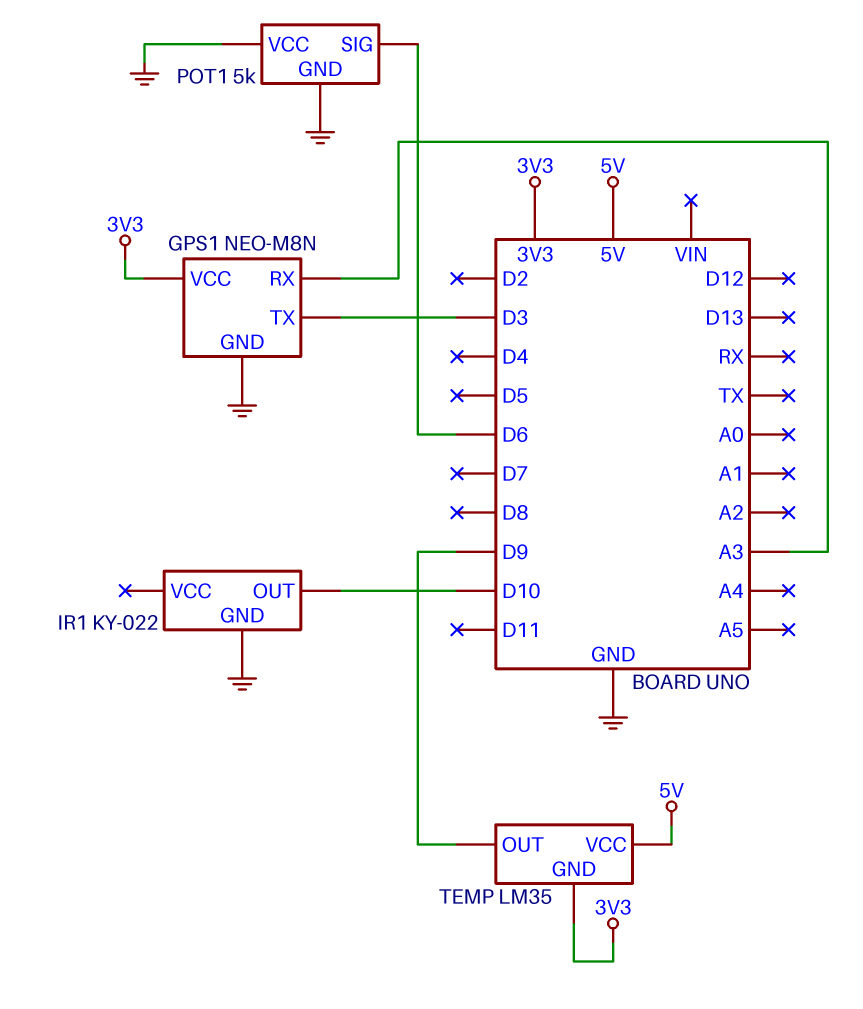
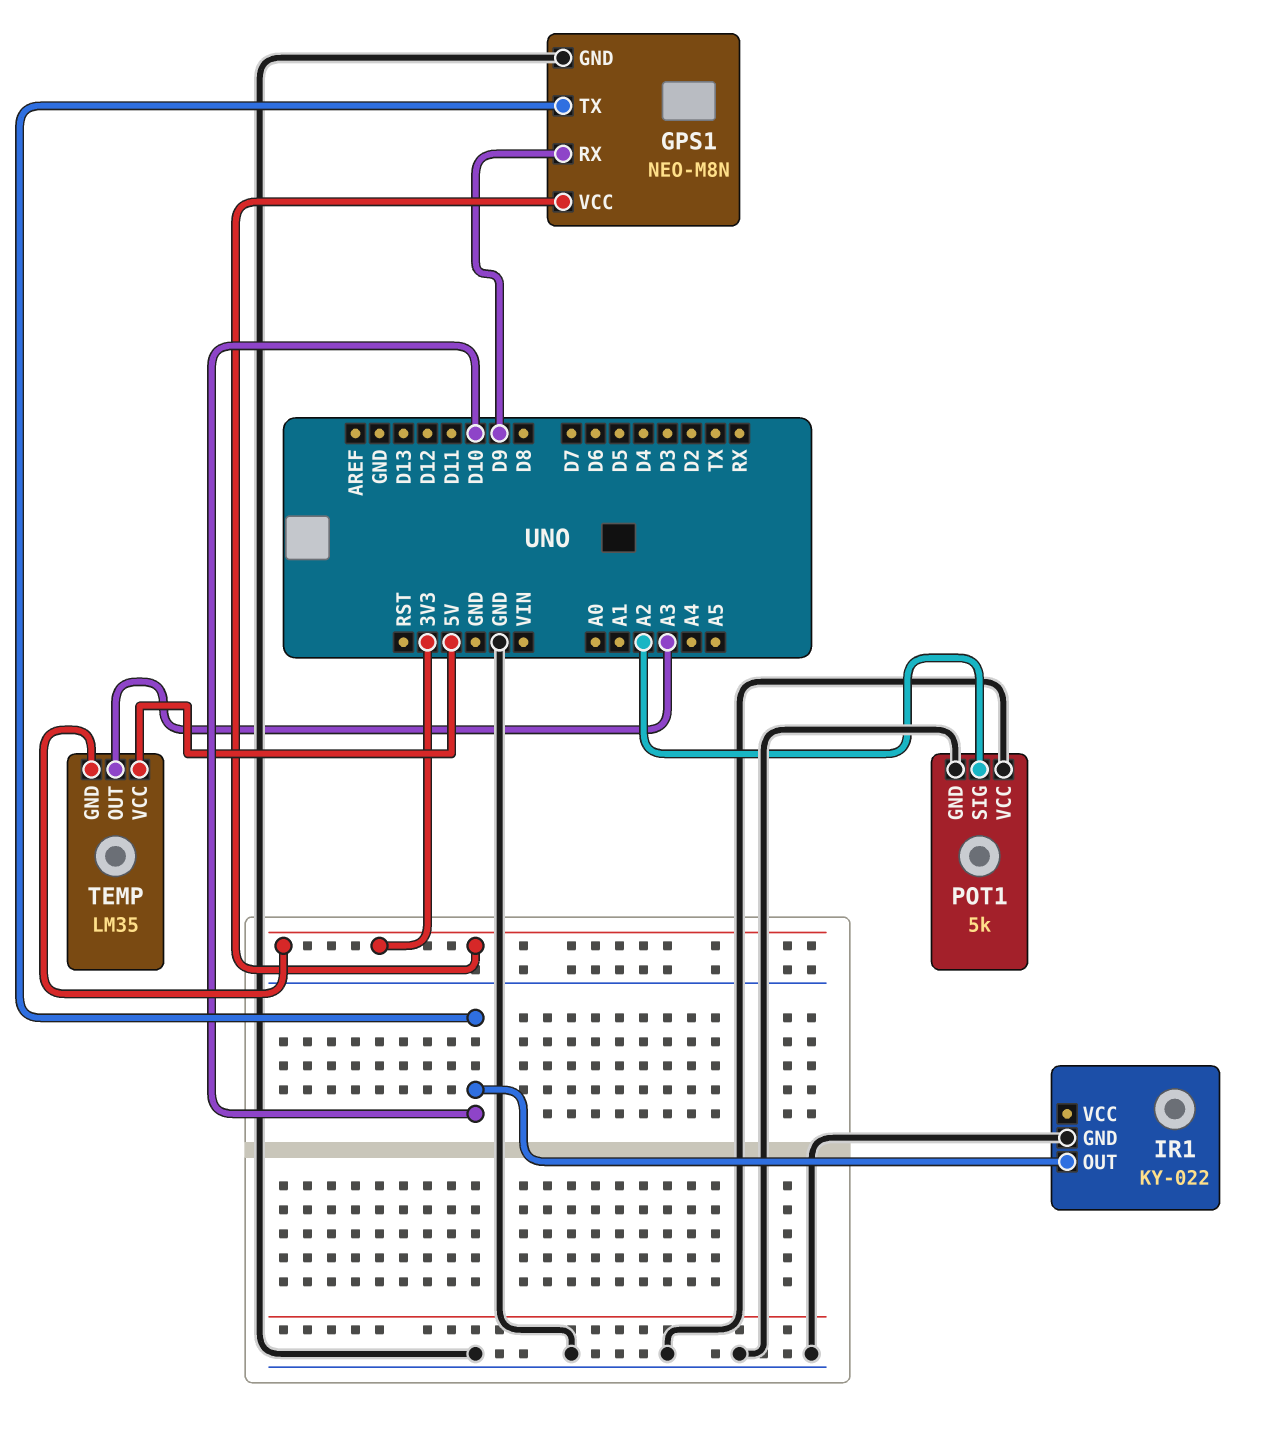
GPS1 pin RX: A3 -> D9
GPS1 pin TX: D3 -> D10
POT1 pin SIG: D6 -> A2
TEMP pin OUT: D9 -> A3

